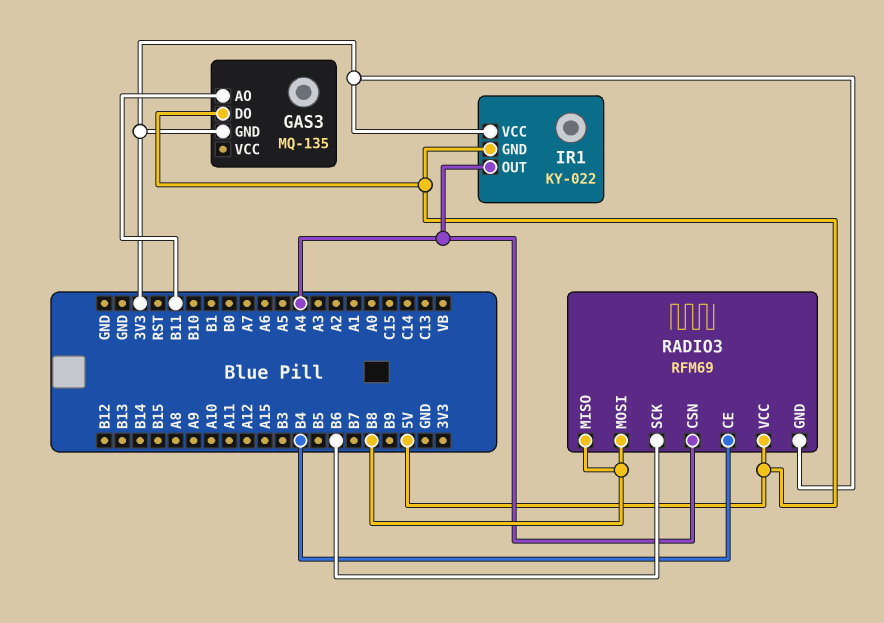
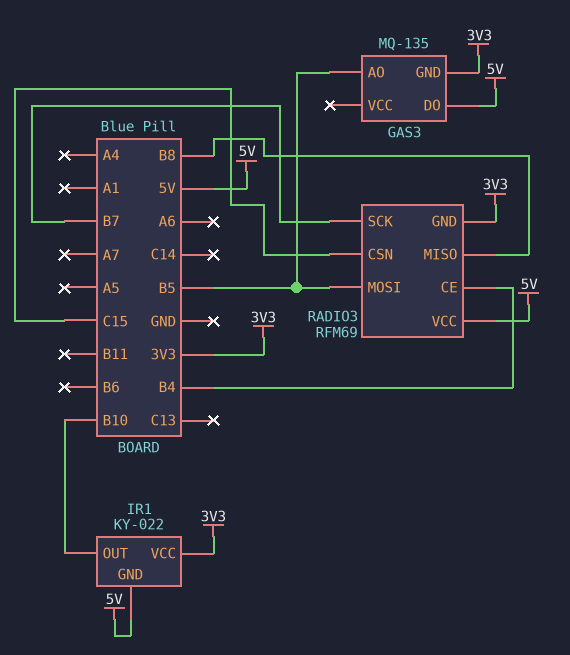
GAS3 pin AO: B11 -> B5
IR1 pin OUT: A4 -> B10
RADIO3 pin CSN: A4 -> C15
RADIO3 pin MOSI: B8 -> B5
RADIO3 pin SCK: B6 -> B7

